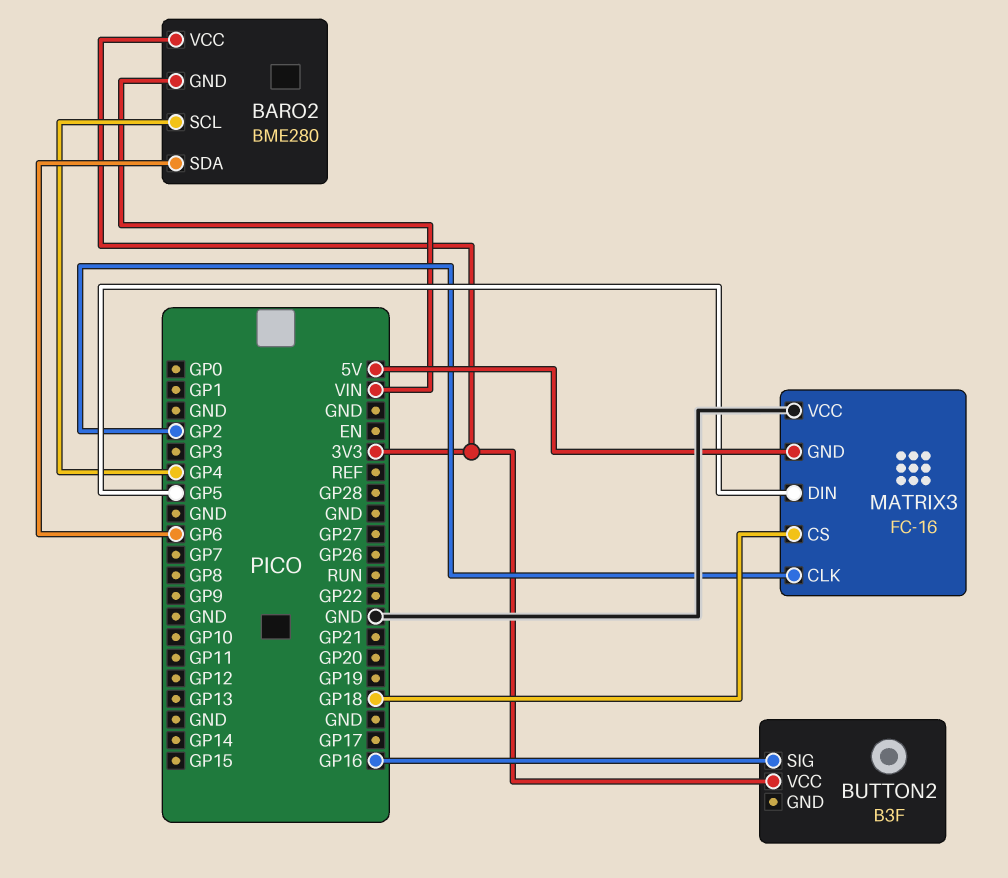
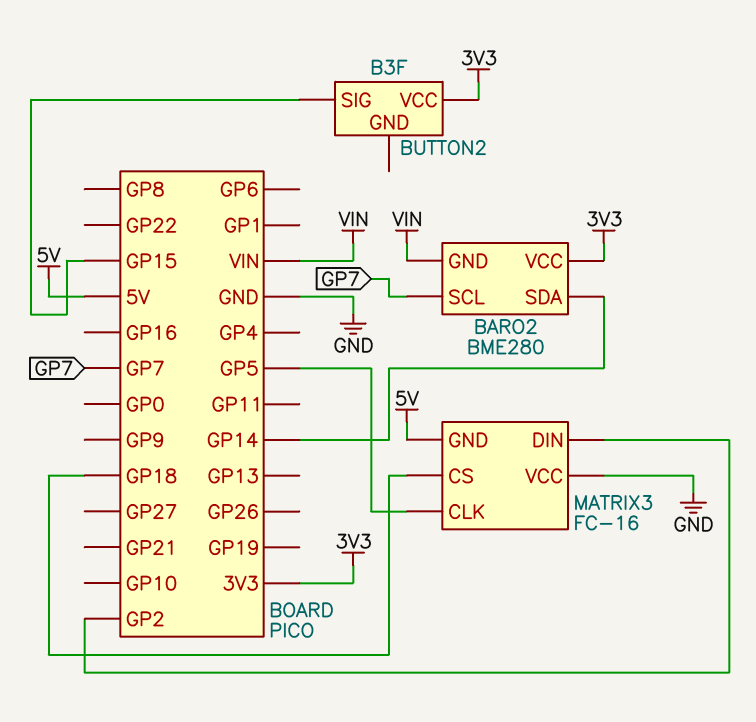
BARO2 pin SCL: GP4 -> GP7
BARO2 pin SDA: GP6 -> GP14
BUTTON2 pin SIG: GP16 -> GP15
MATRIX3 pin CLK: GP2 -> GP5
MATRIX3 pin DIN: GP5 -> GP2

